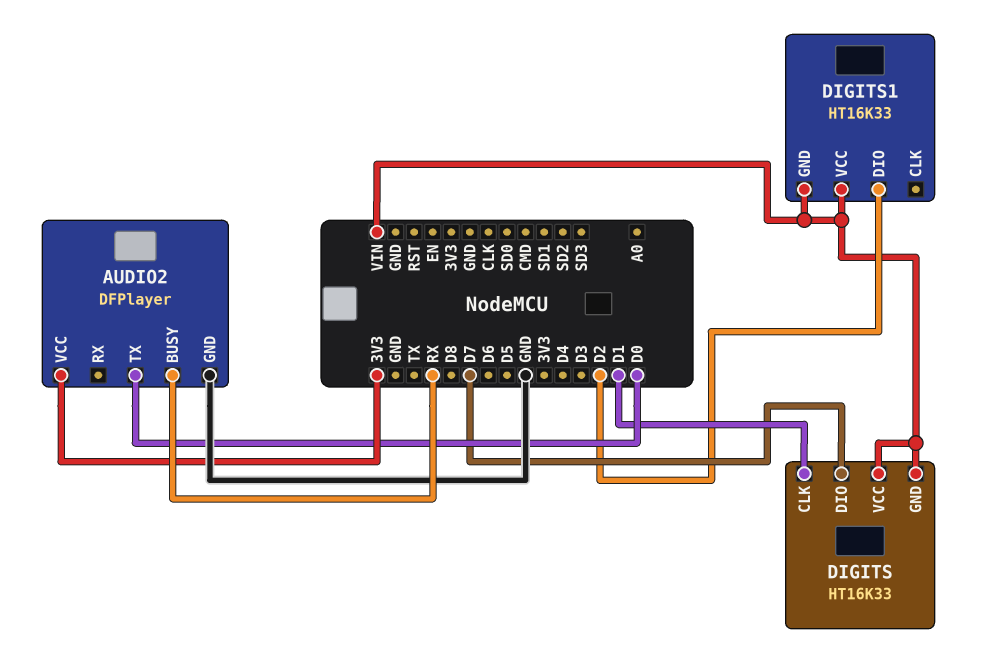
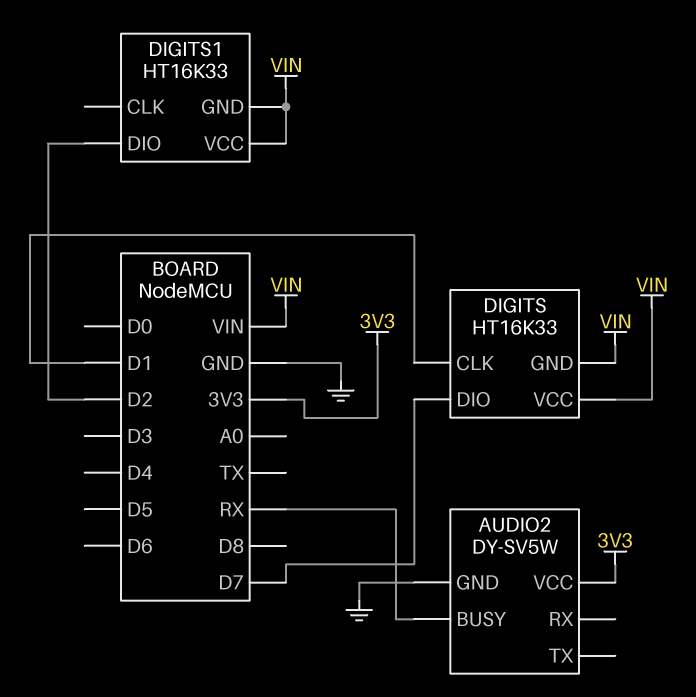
AUDIO2: DFPlayer -> DY-SV5W
AUDIO2 pin TX: D0 -> none

